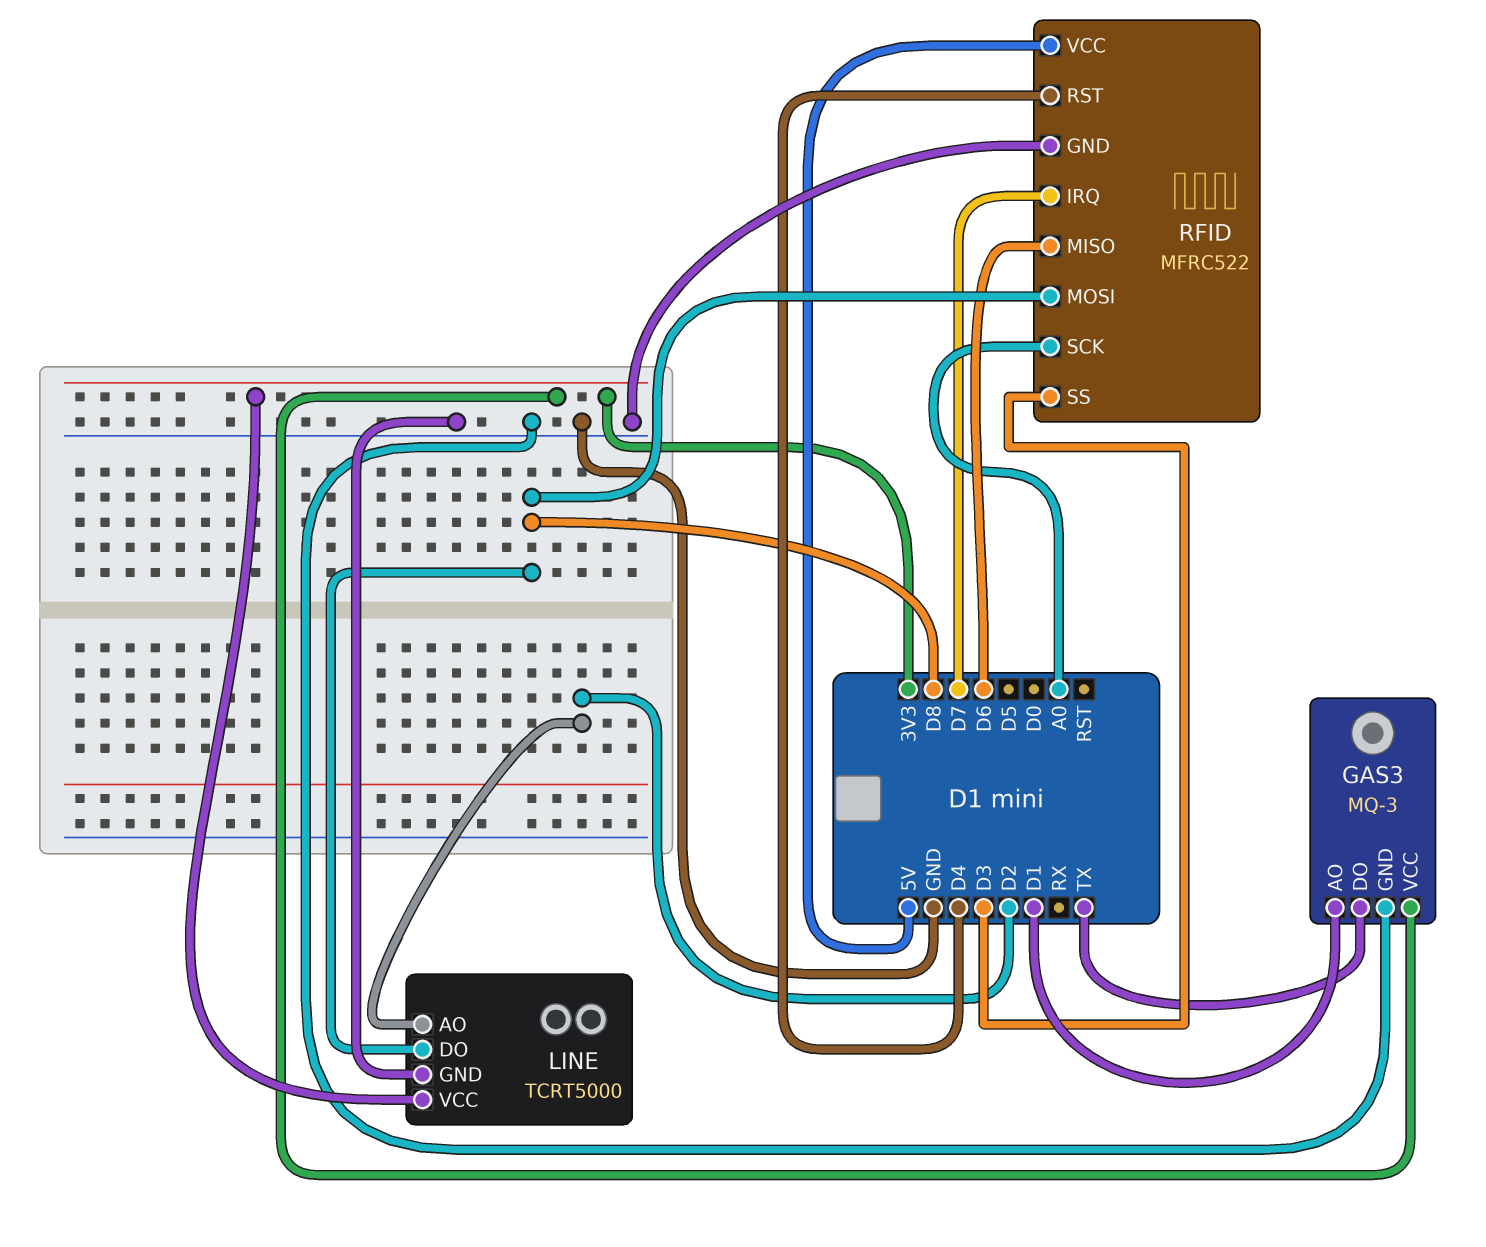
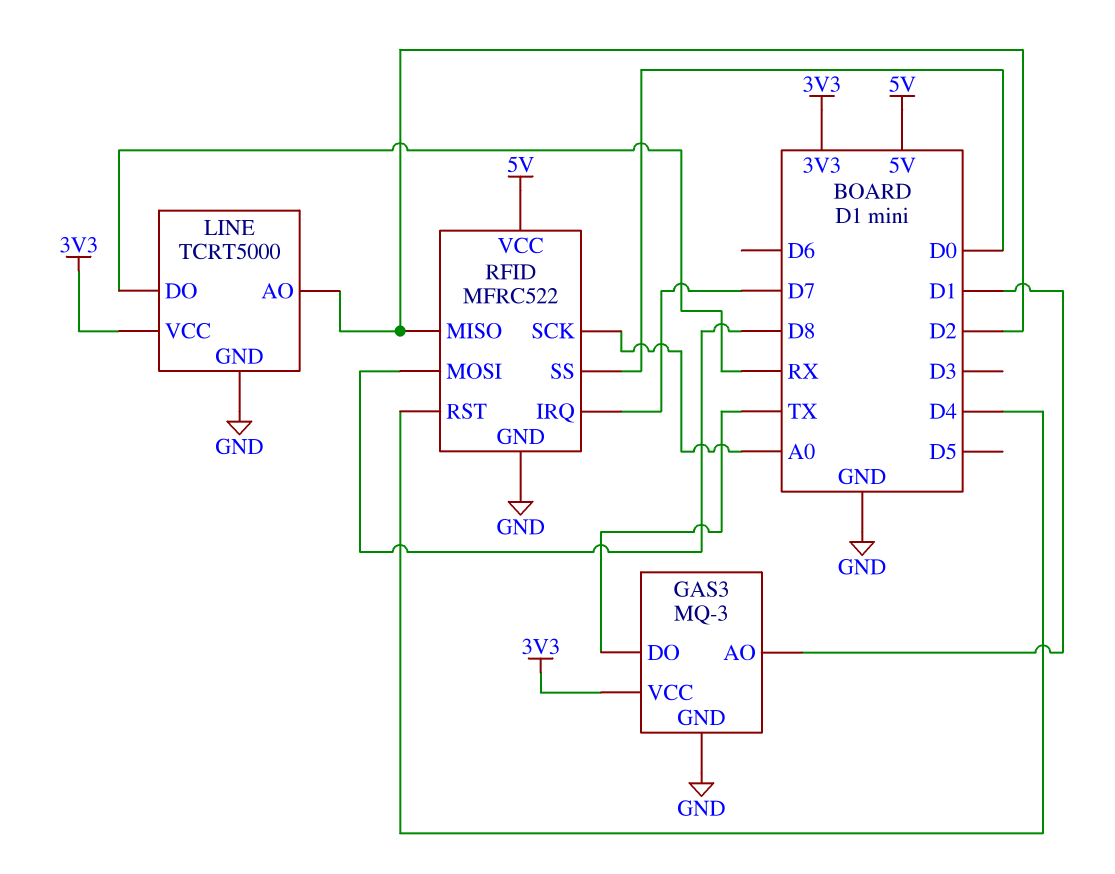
LINE pin DO: D8 -> RX
RFID pin MISO: D6 -> D2
RFID pin SS: D3 -> D0

